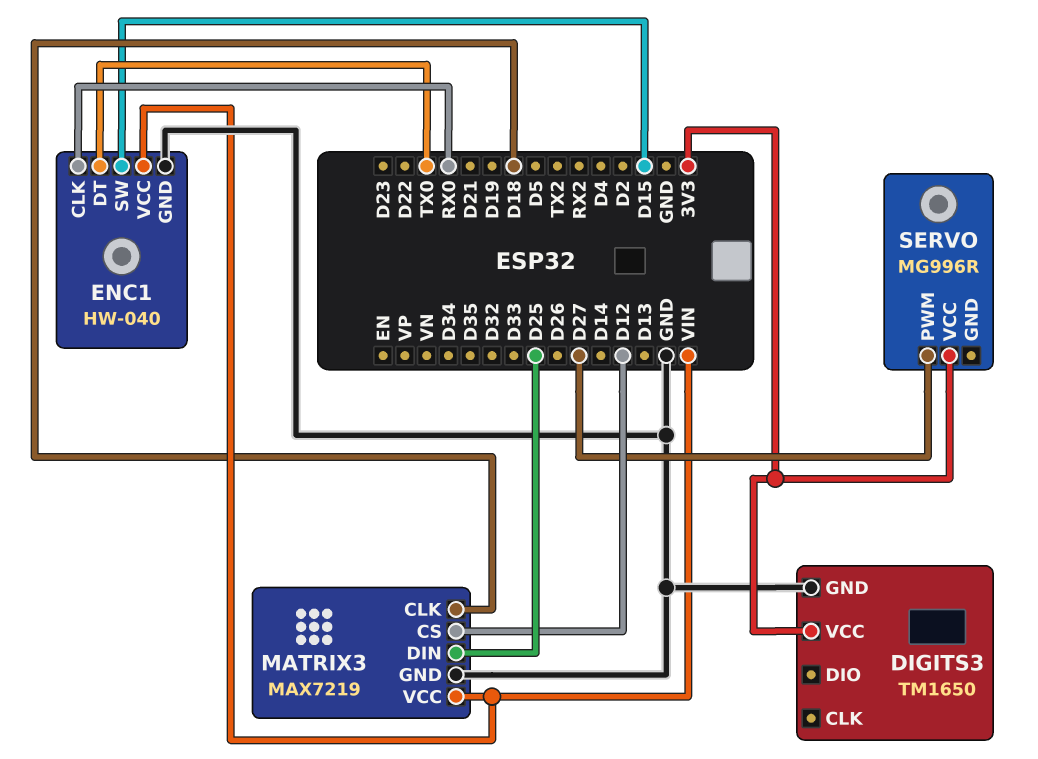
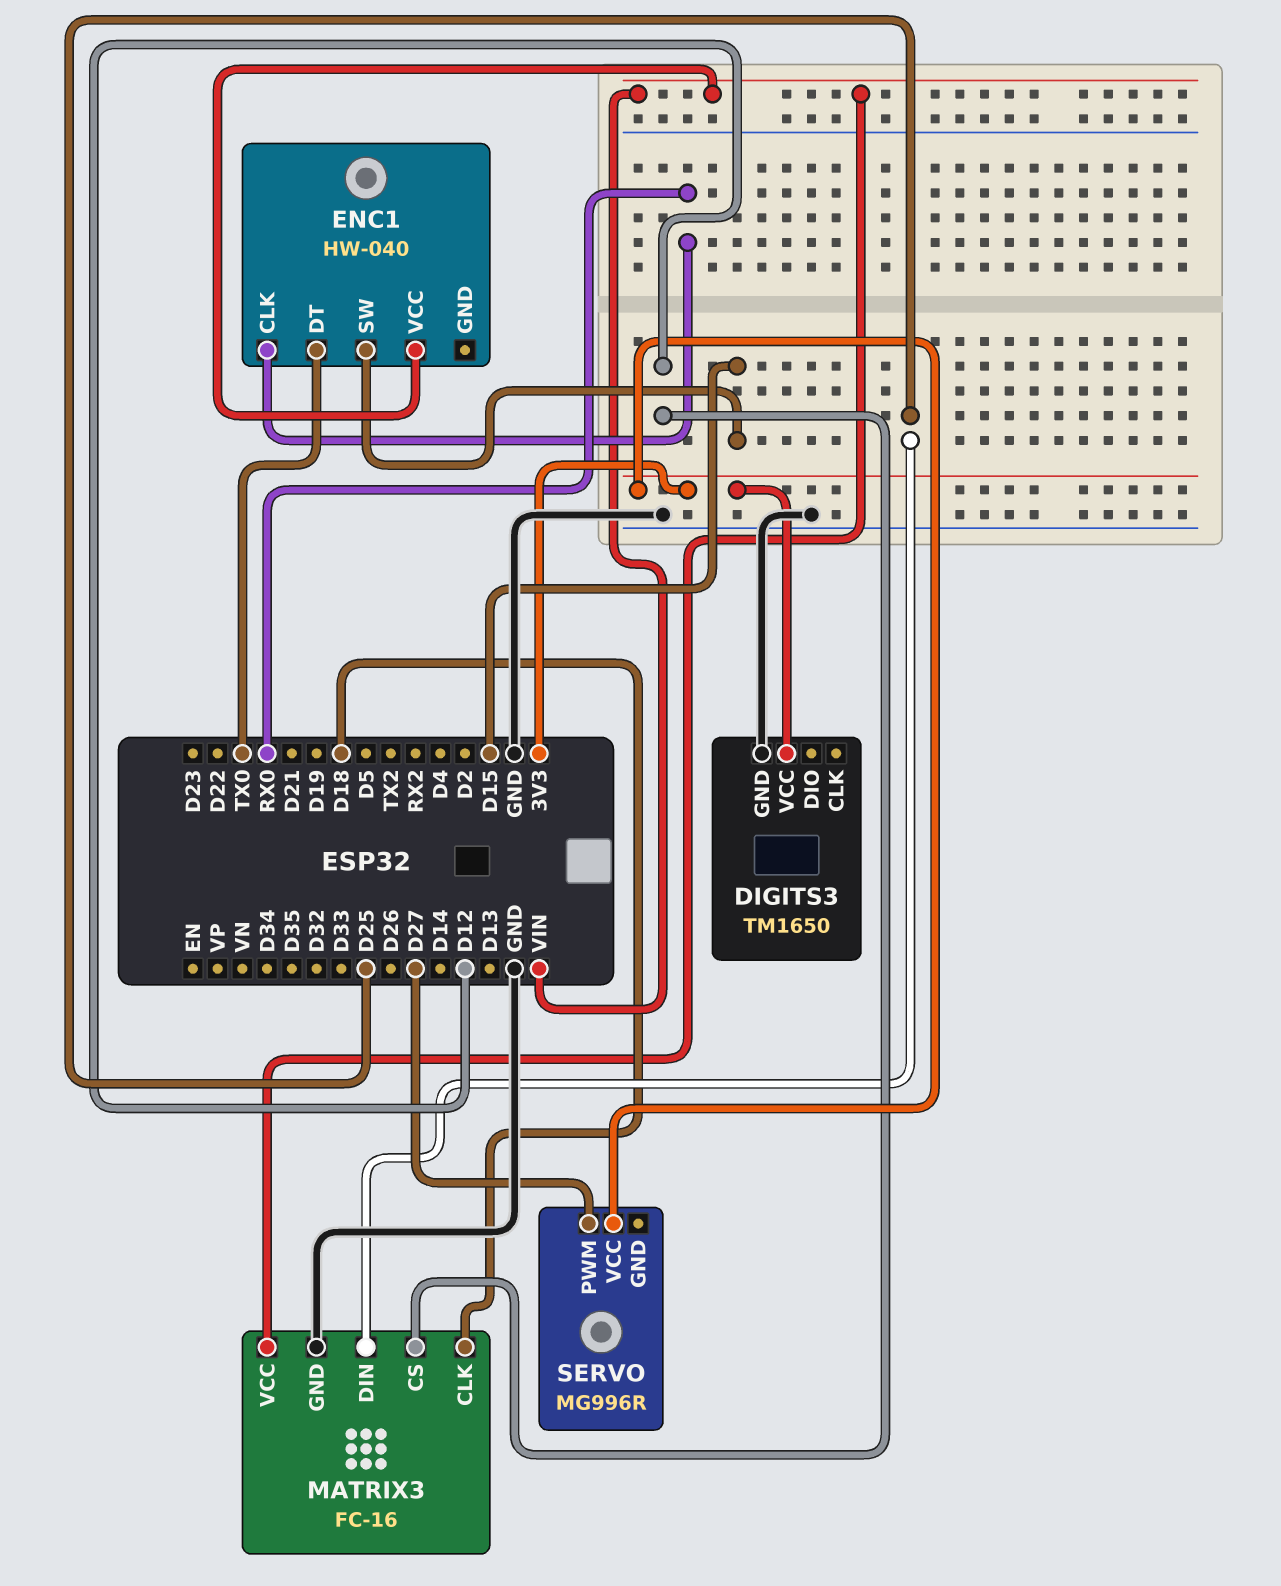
ENC1 pin GND: GND -> none
MATRIX3: MAX7219 -> FC-16

